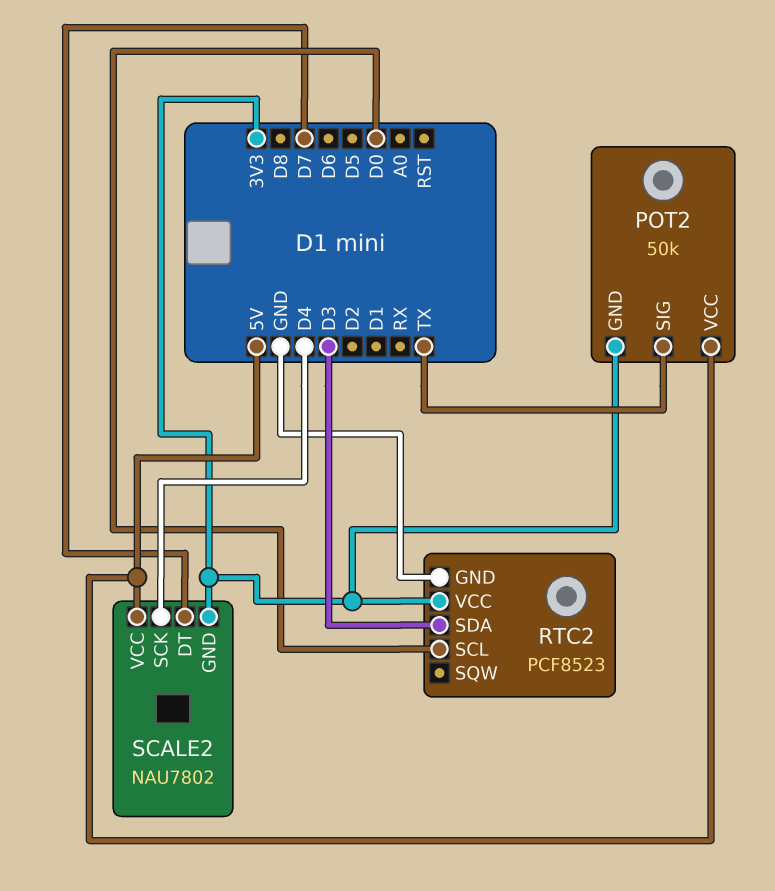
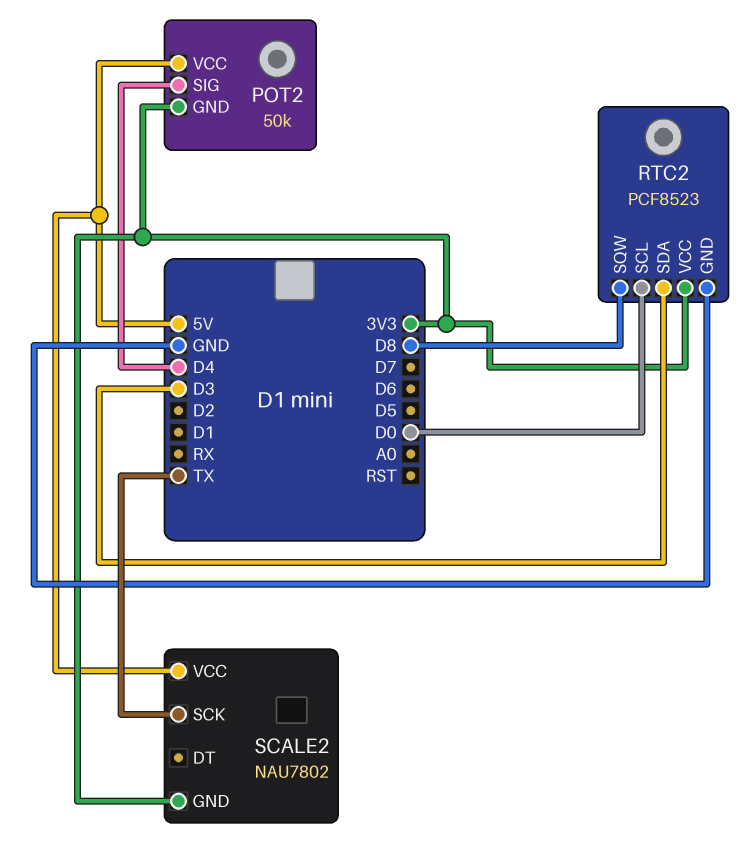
POT2 pin SIG: TX -> D4
RTC2 pin SQW: none -> D8
SCALE2 pin DT: D7 -> none
SCALE2 pin SCK: D4 -> TX

